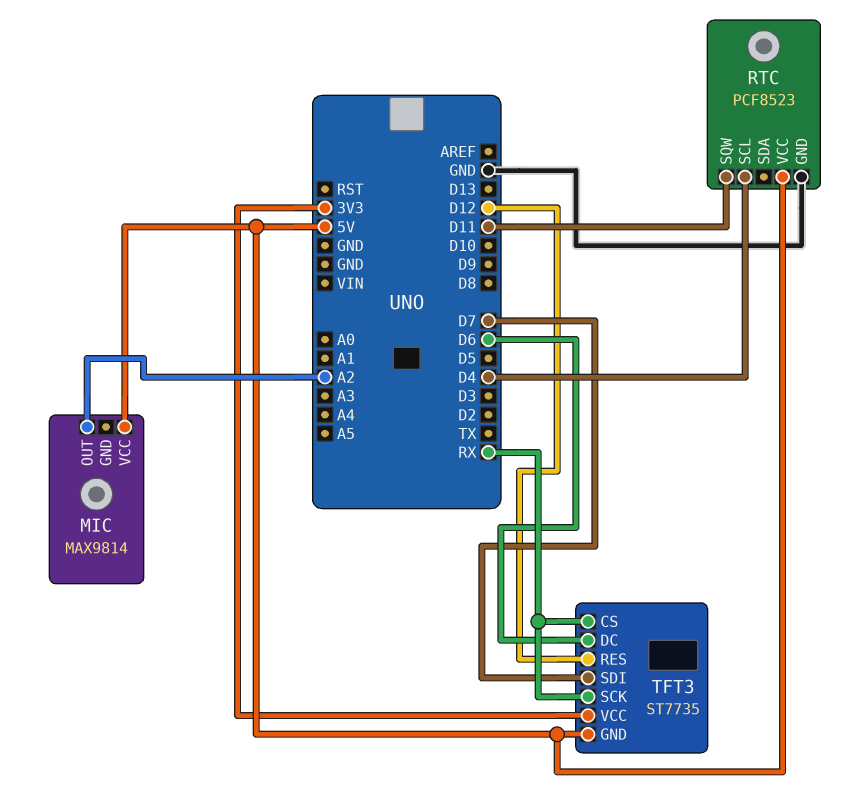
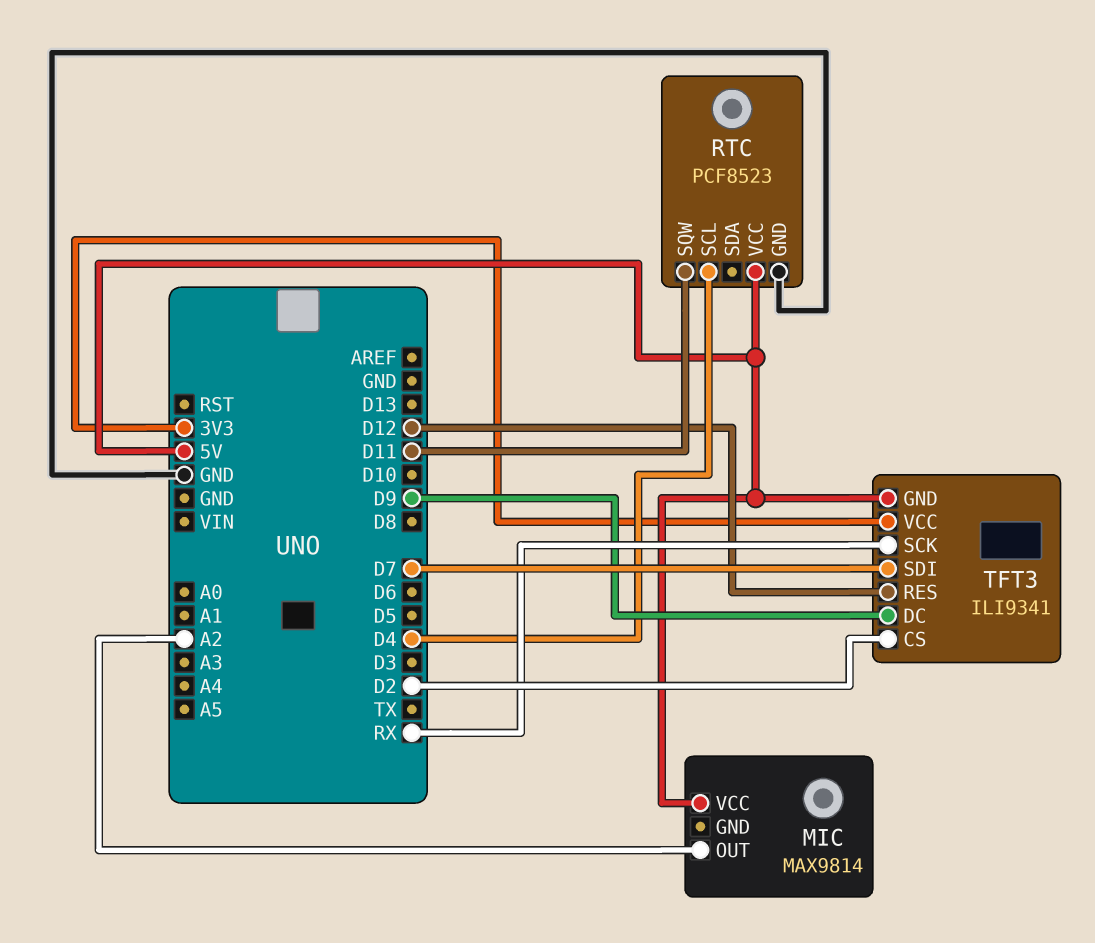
TFT3: ST7735 -> ILI9341
TFT3 pin CS: RX -> D2
TFT3 pin DC: D6 -> D9

